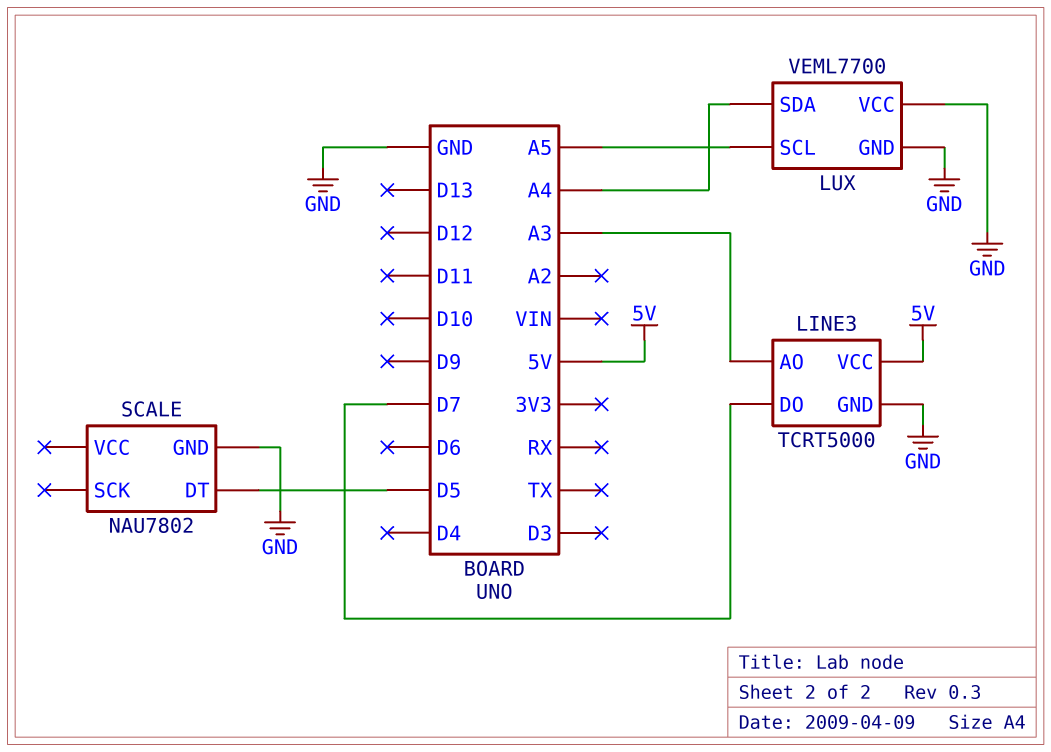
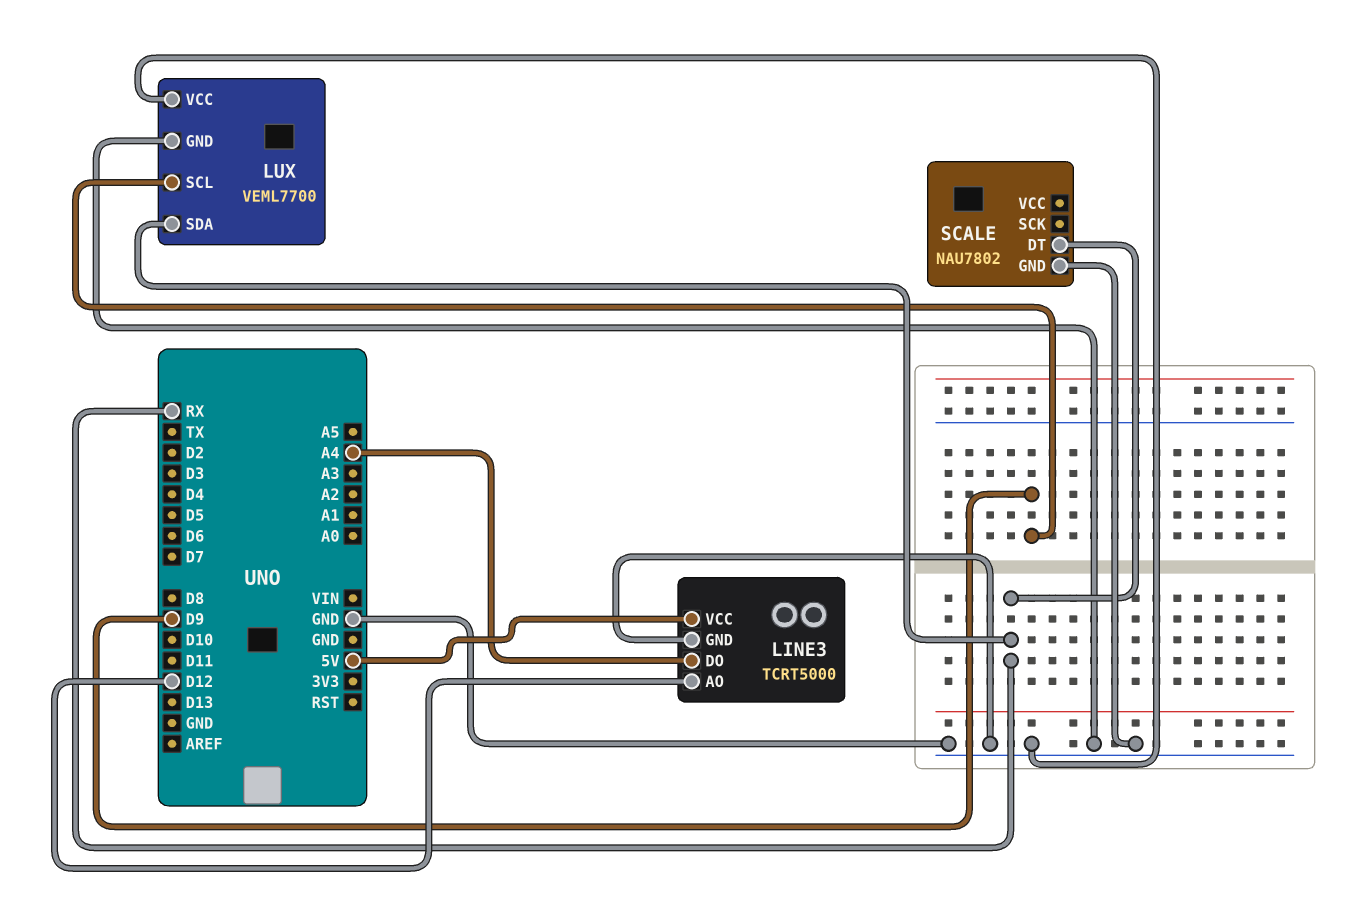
LINE3 pin AO: A3 -> D12
LINE3 pin DO: D7 -> A4
LUX pin SCL: A5 -> D9
LUX pin SDA: A4 -> RX
SCALE pin DT: D5 -> RX

